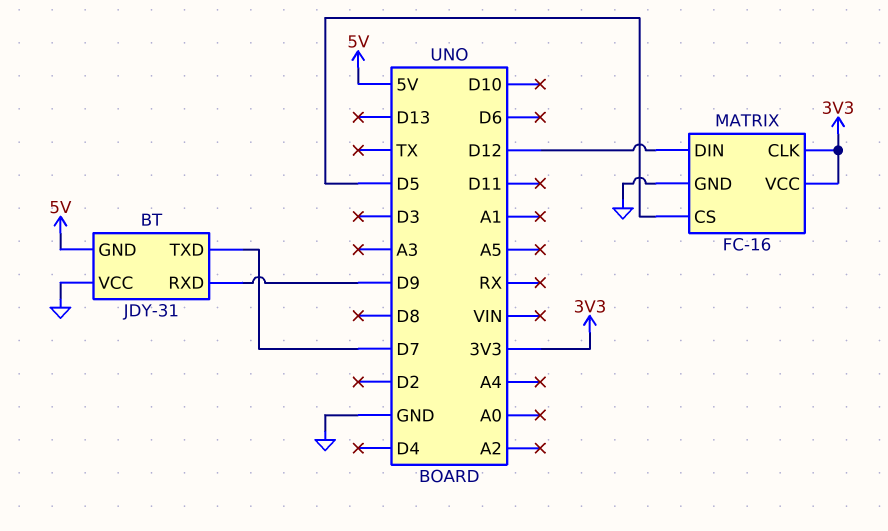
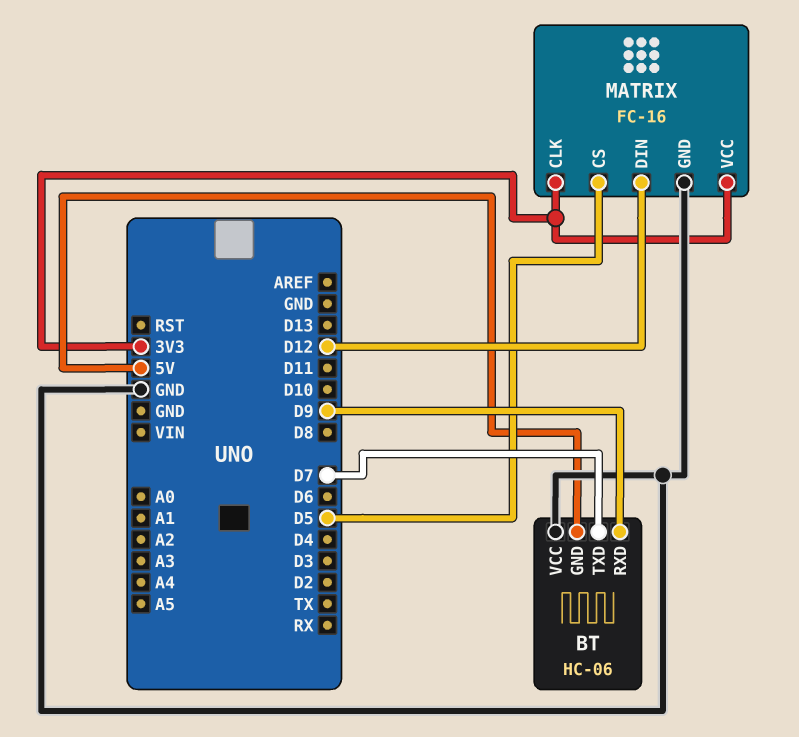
BT: JDY-31 -> HC-06

